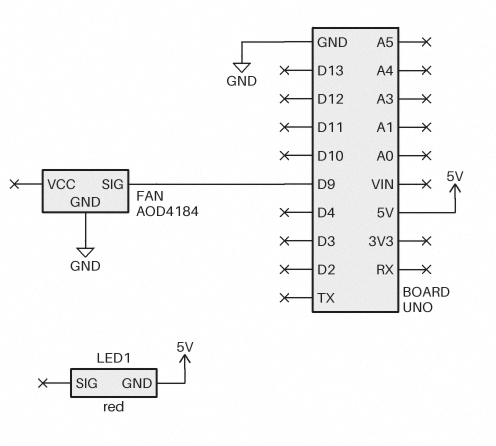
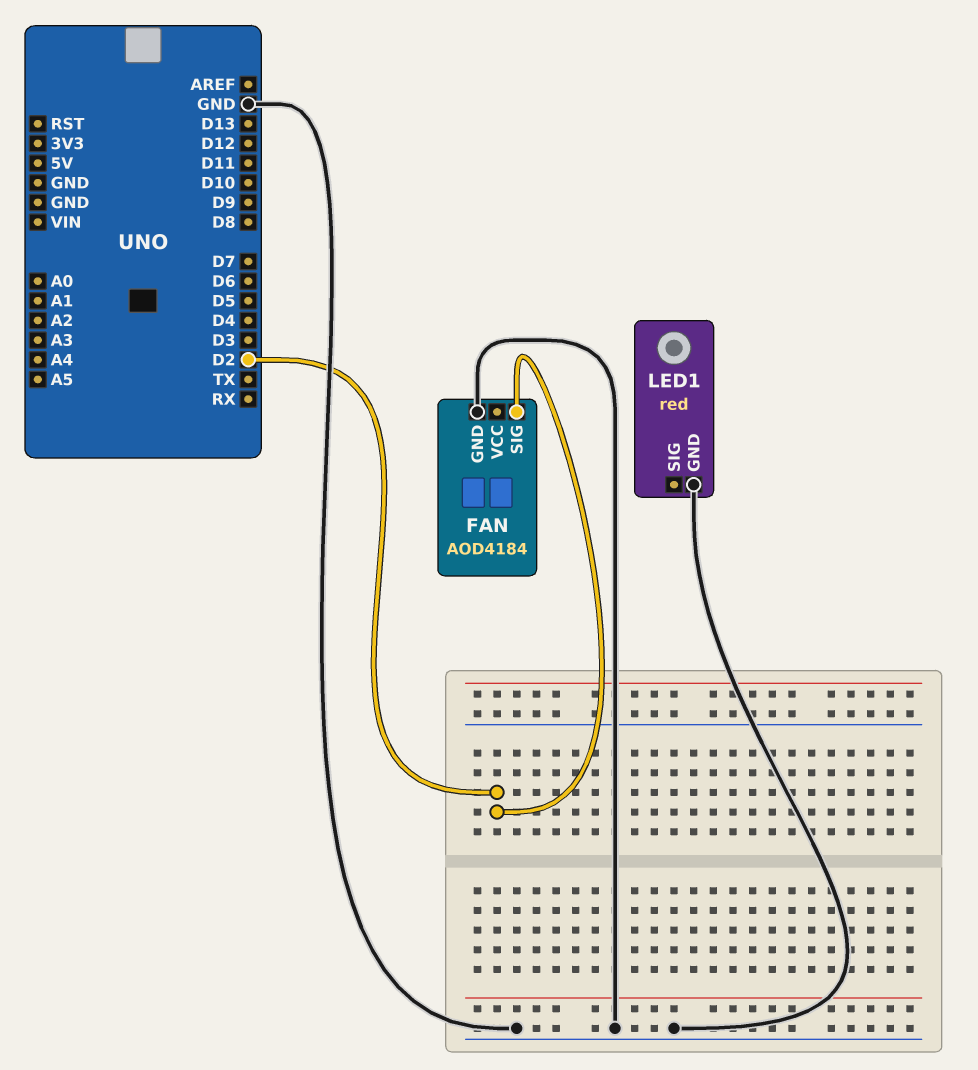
FAN pin SIG: D9 -> D2
LED1 pin GND: 5V -> GND

